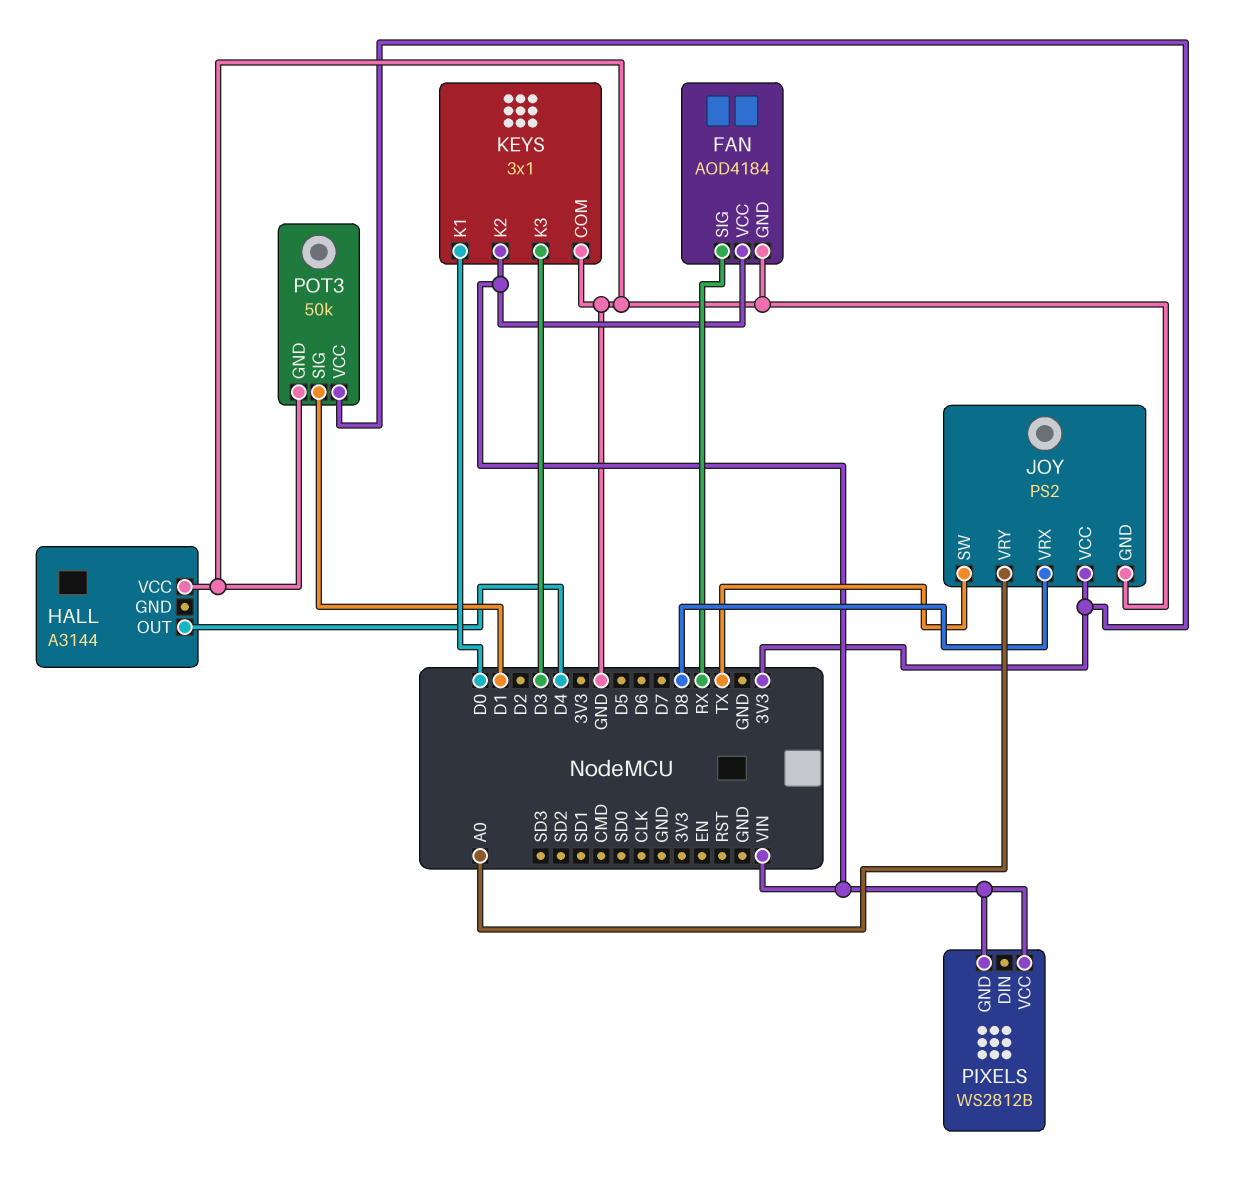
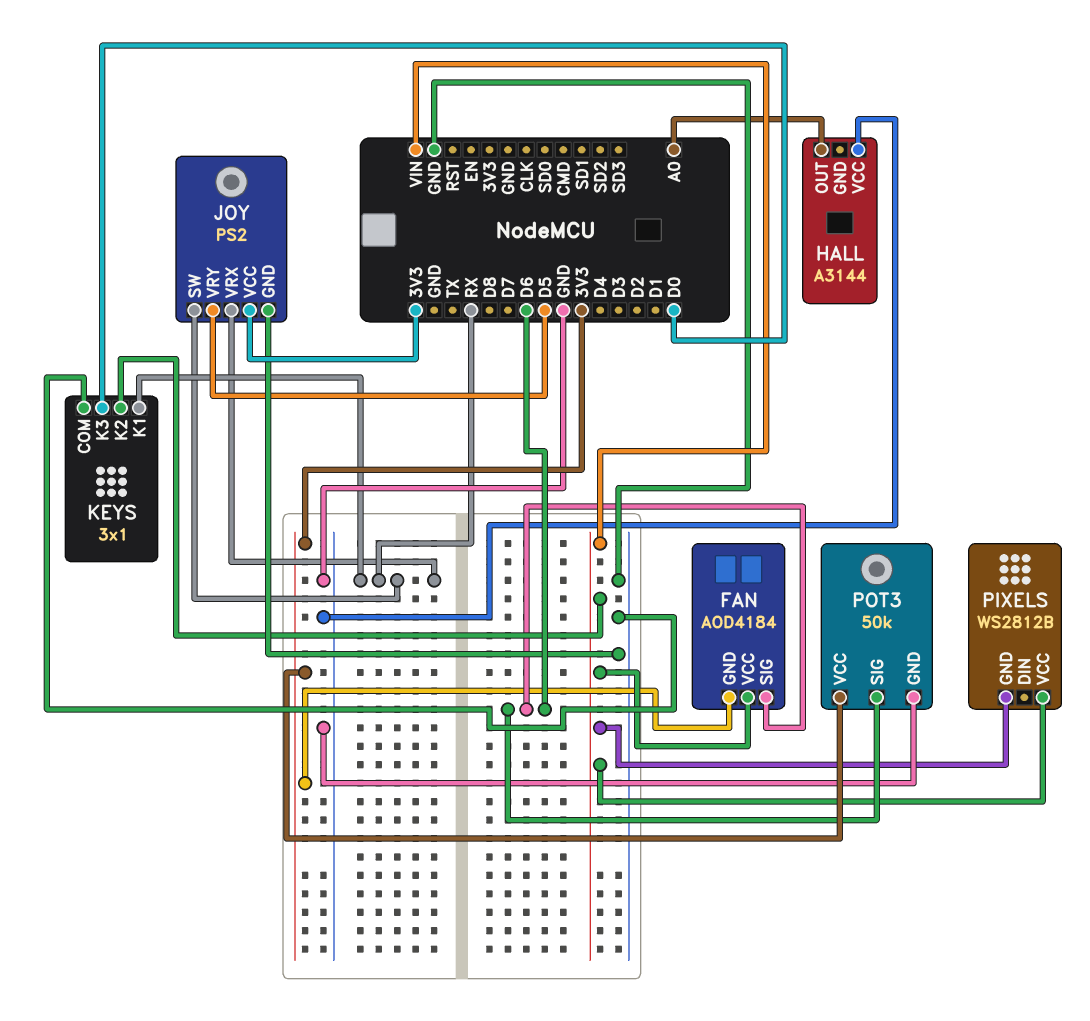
FAN pin GND: GND -> 3V3
FAN pin SIG: RX -> D6
HALL pin OUT: D4 -> A0
JOY pin SW: TX -> RX
JOY pin VRX: D8 -> RX
JOY pin VRY: A0 -> D5
KEYS pin K1: D0 -> RX
KEYS pin K3: D3 -> D0
POT3 pin SIG: D1 -> D6

